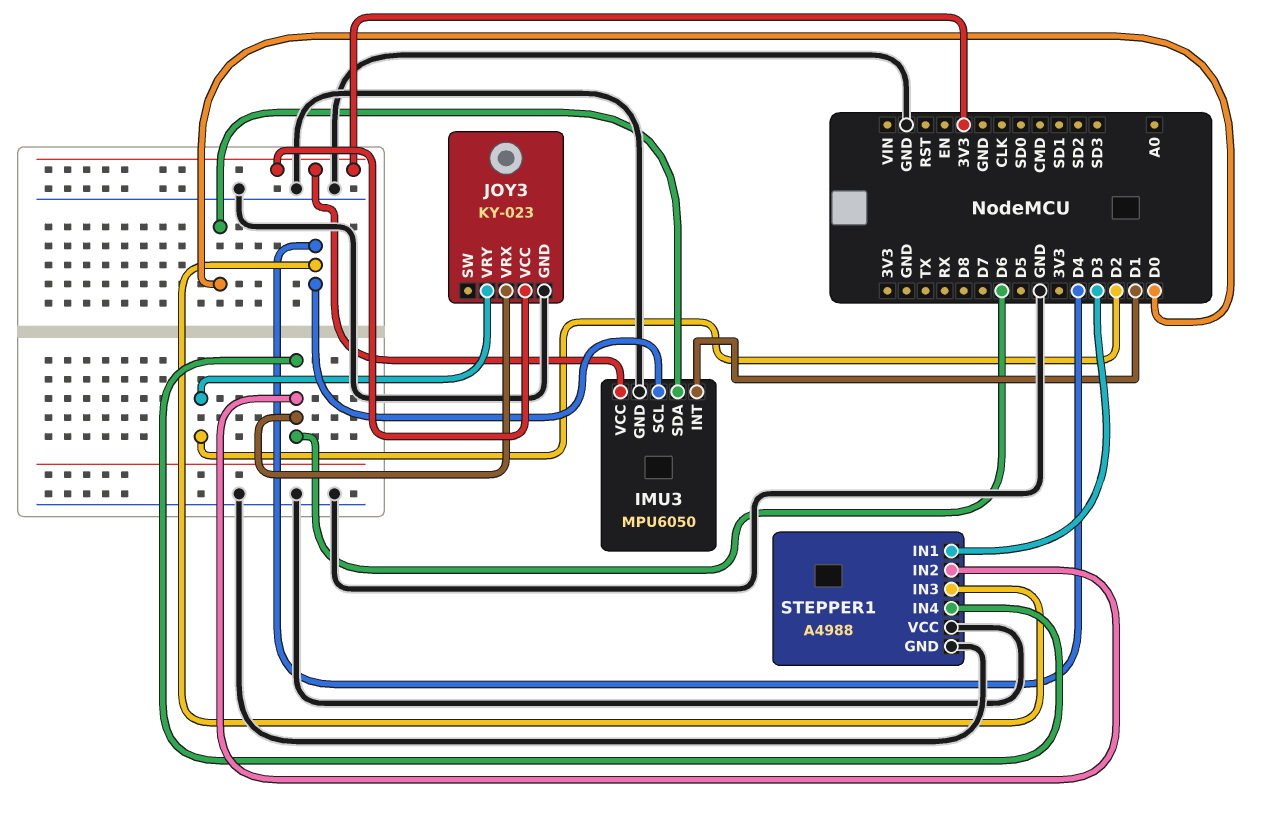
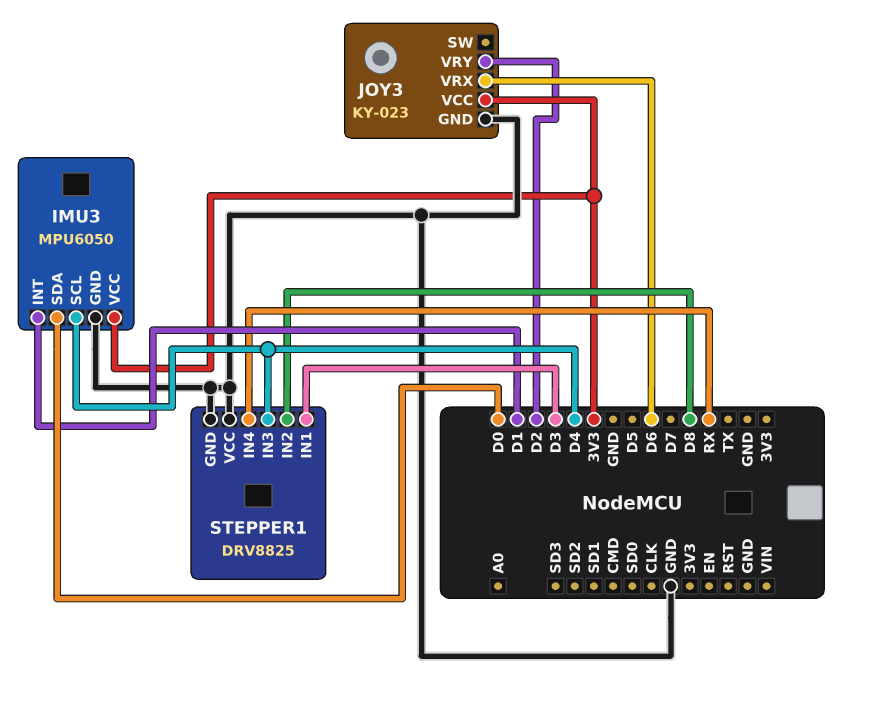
STEPPER1: A4988 -> DRV8825
STEPPER1 pin IN2: D6 -> D8
STEPPER1 pin IN4: D6 -> RX

